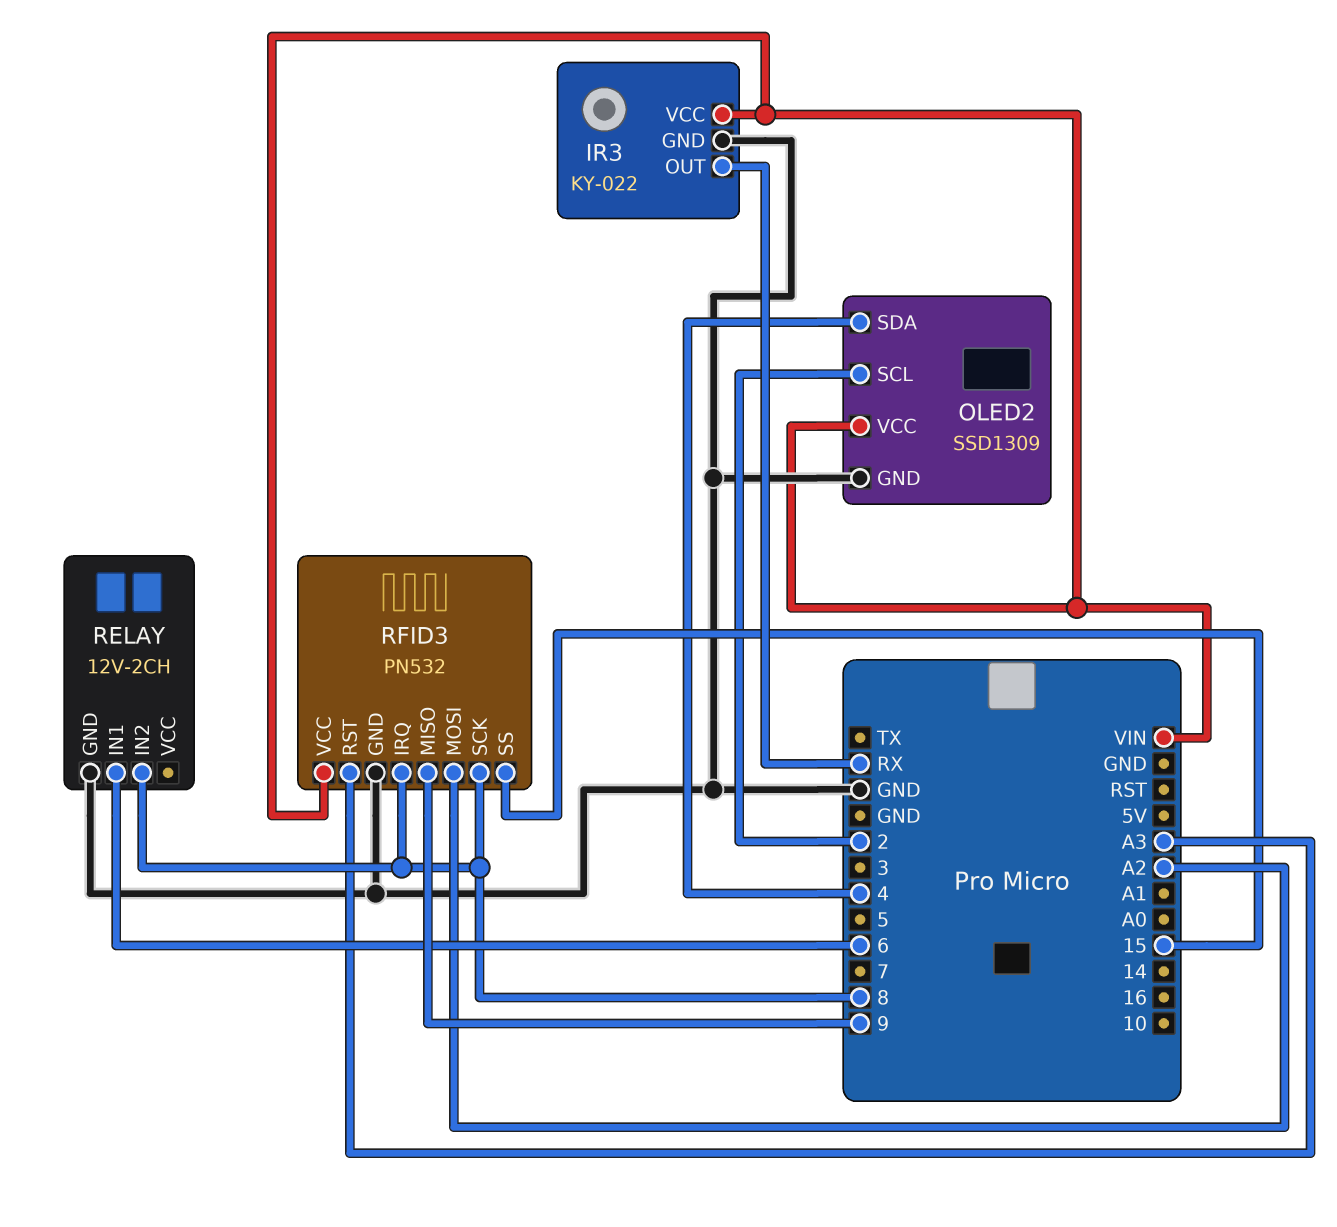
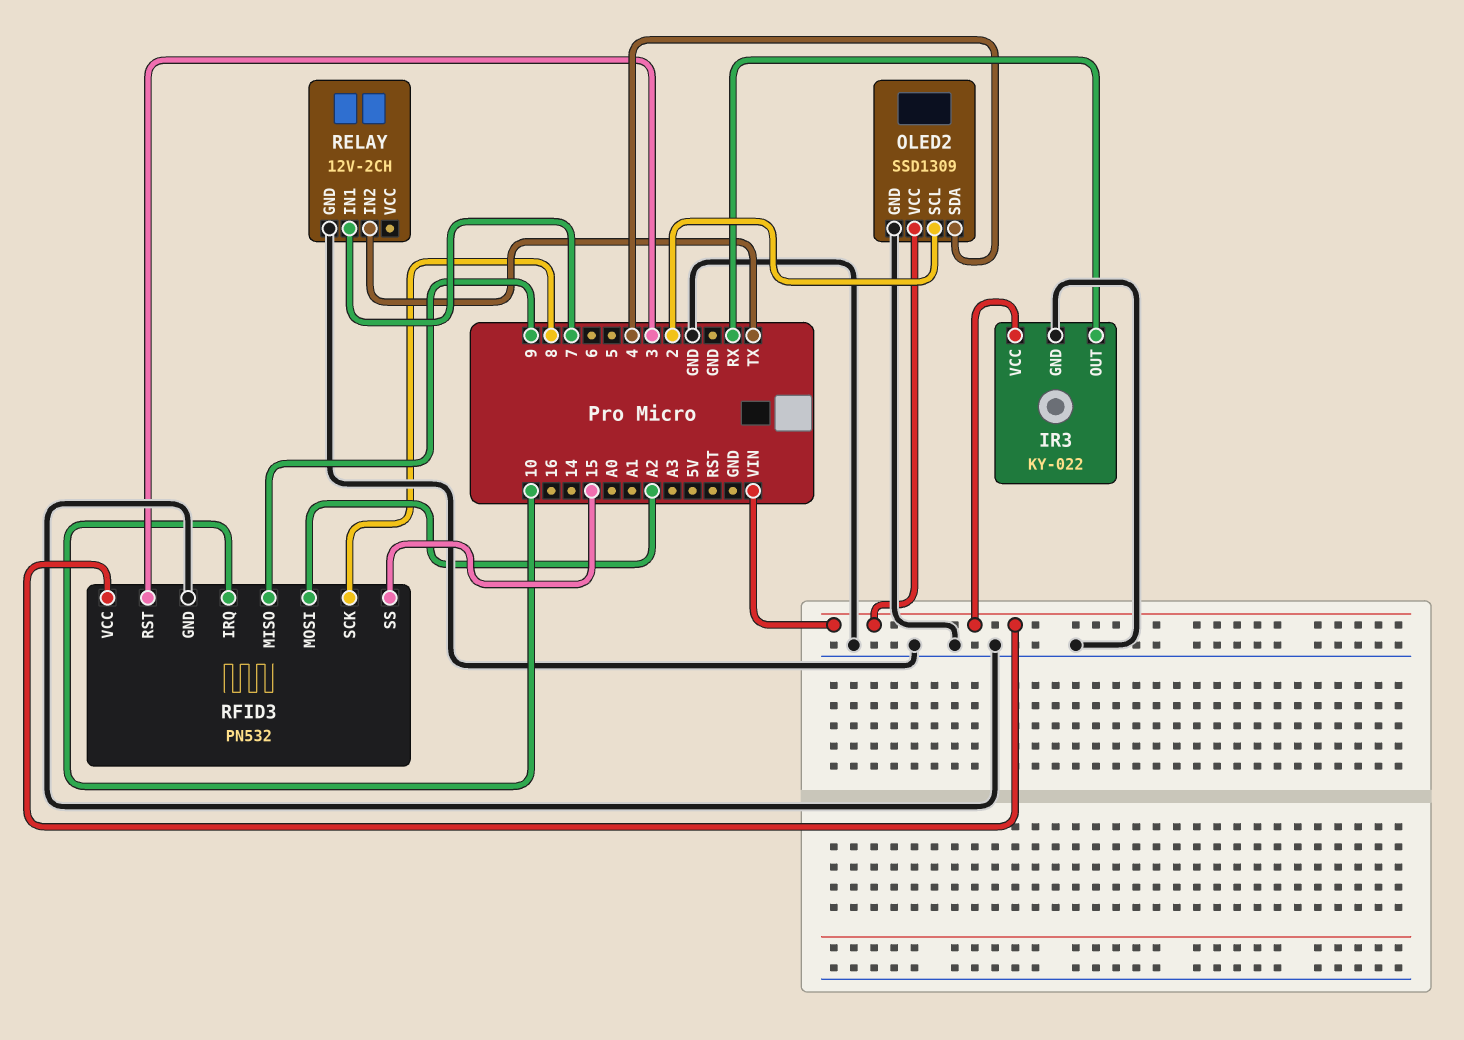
RELAY pin IN1: 6 -> 7
RELAY pin IN2: 8 -> TX
RFID3 pin IRQ: 8 -> 10
RFID3 pin RST: A3 -> 3

